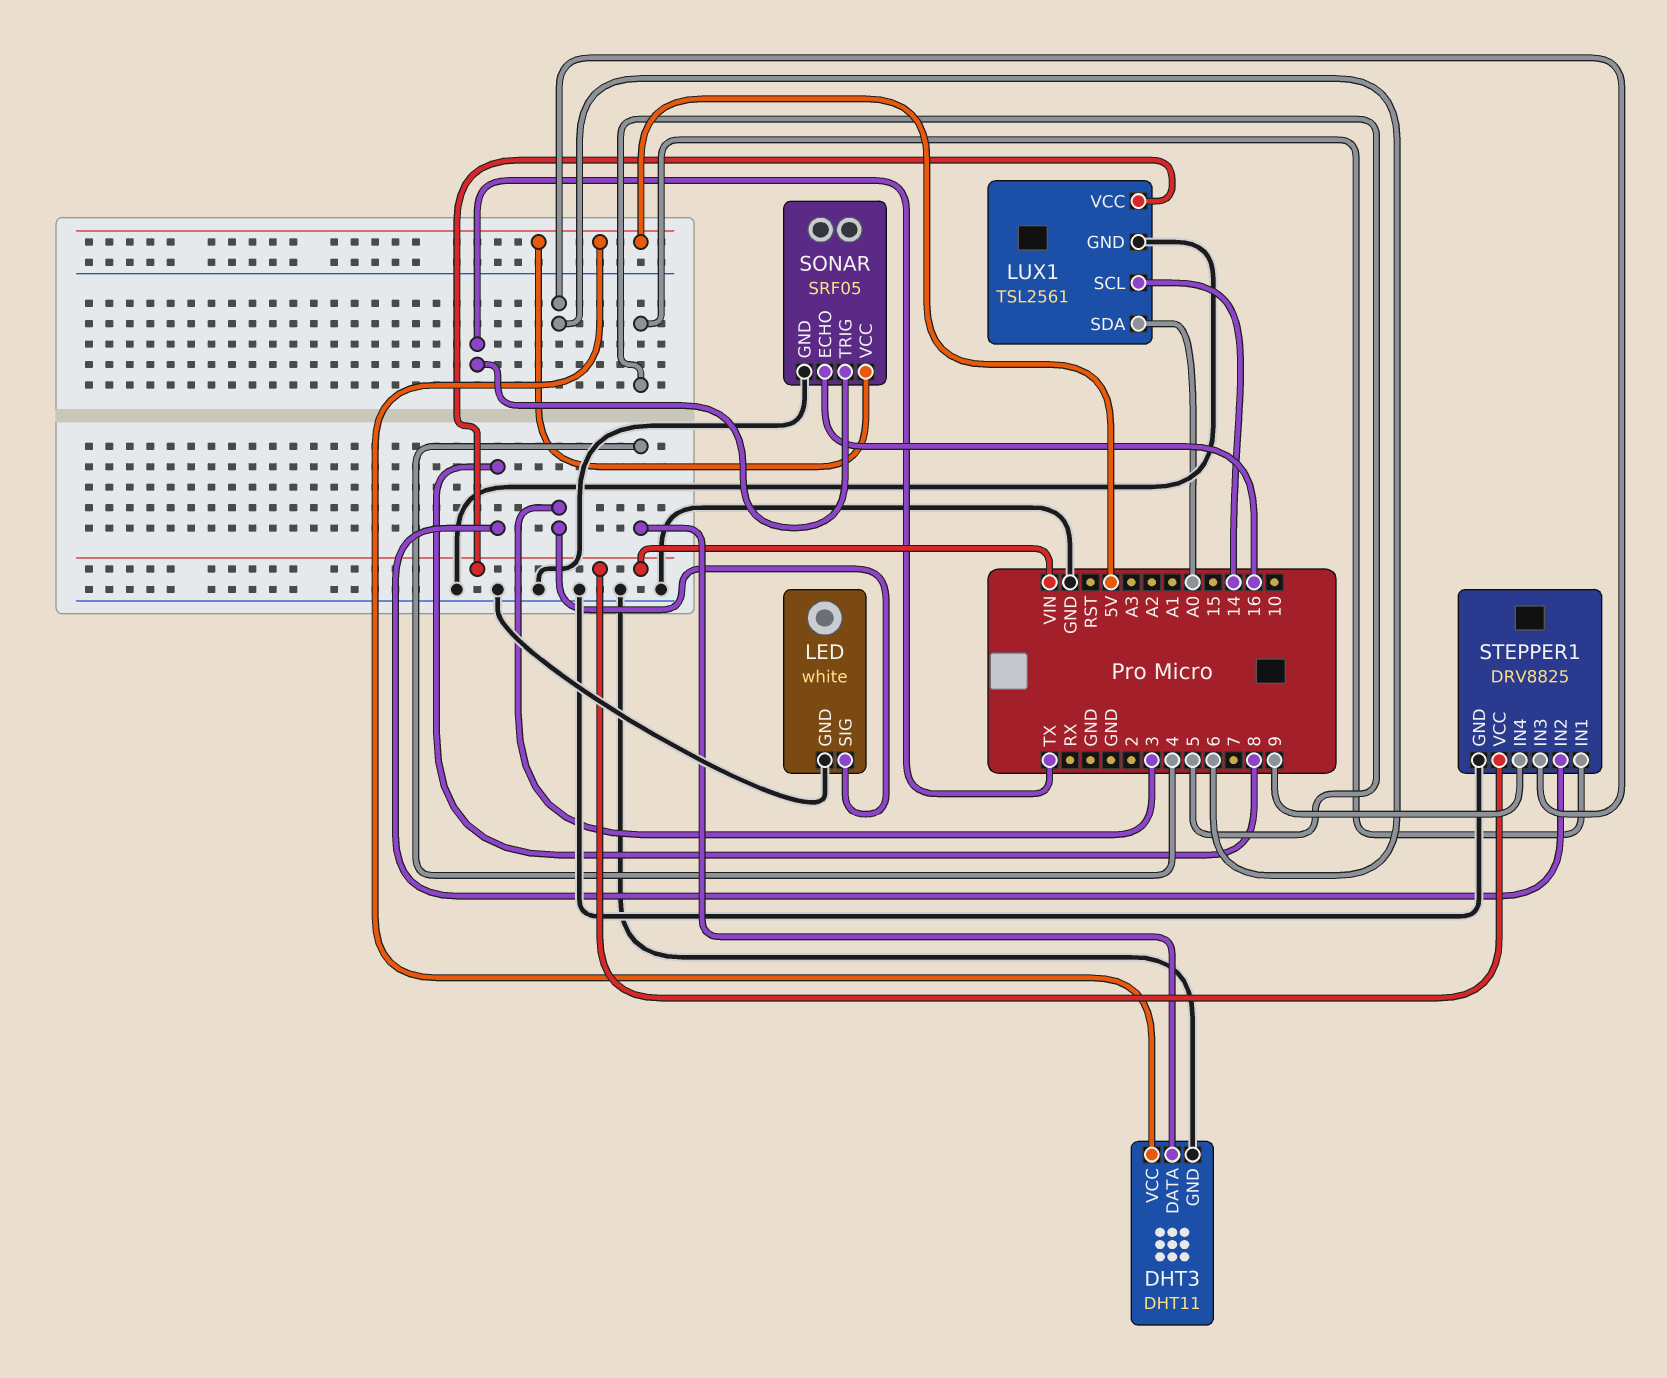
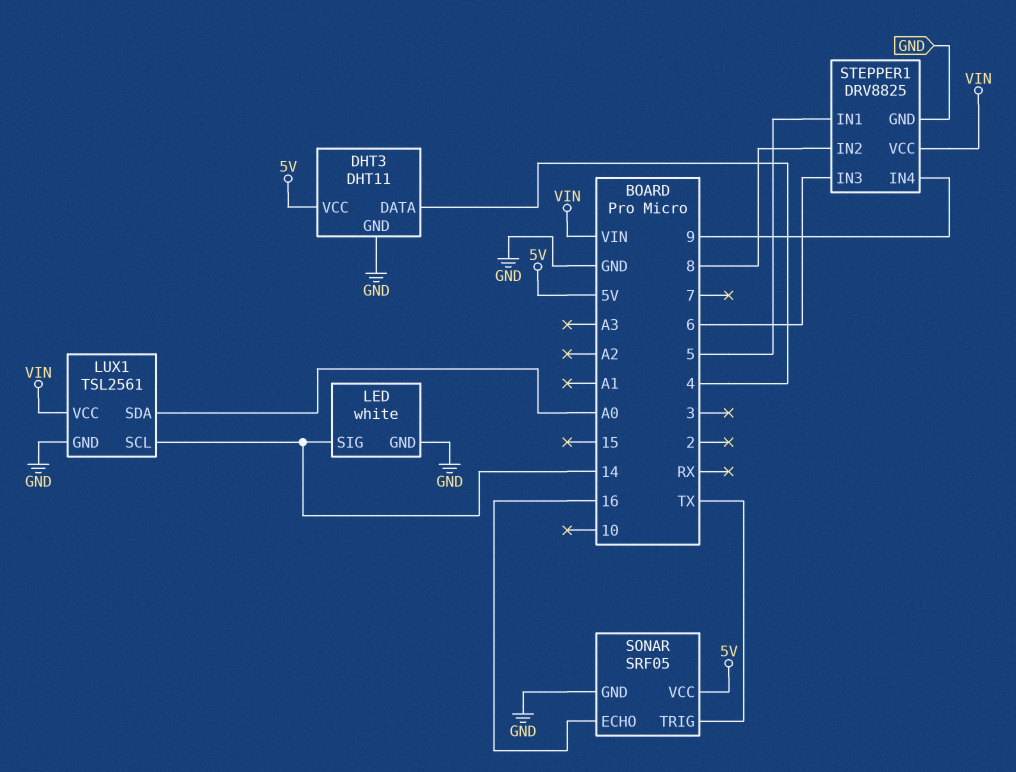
LED pin SIG: 3 -> 14

